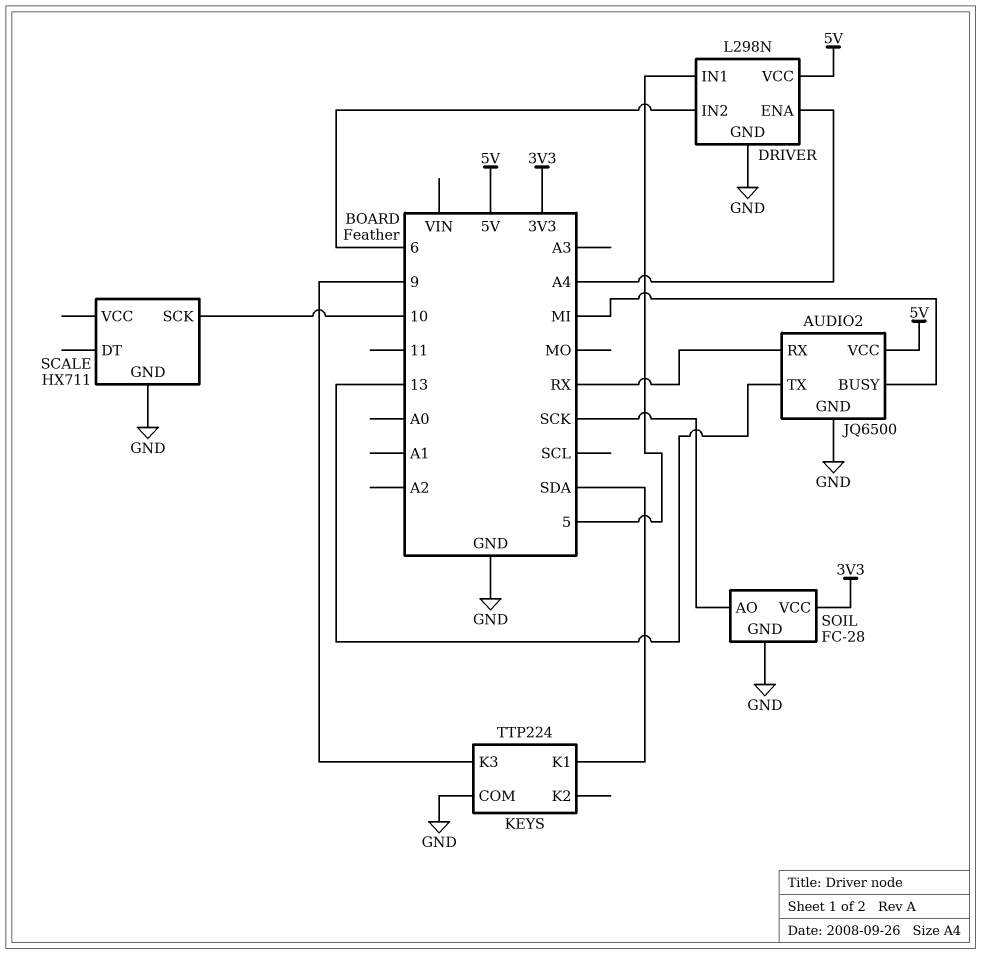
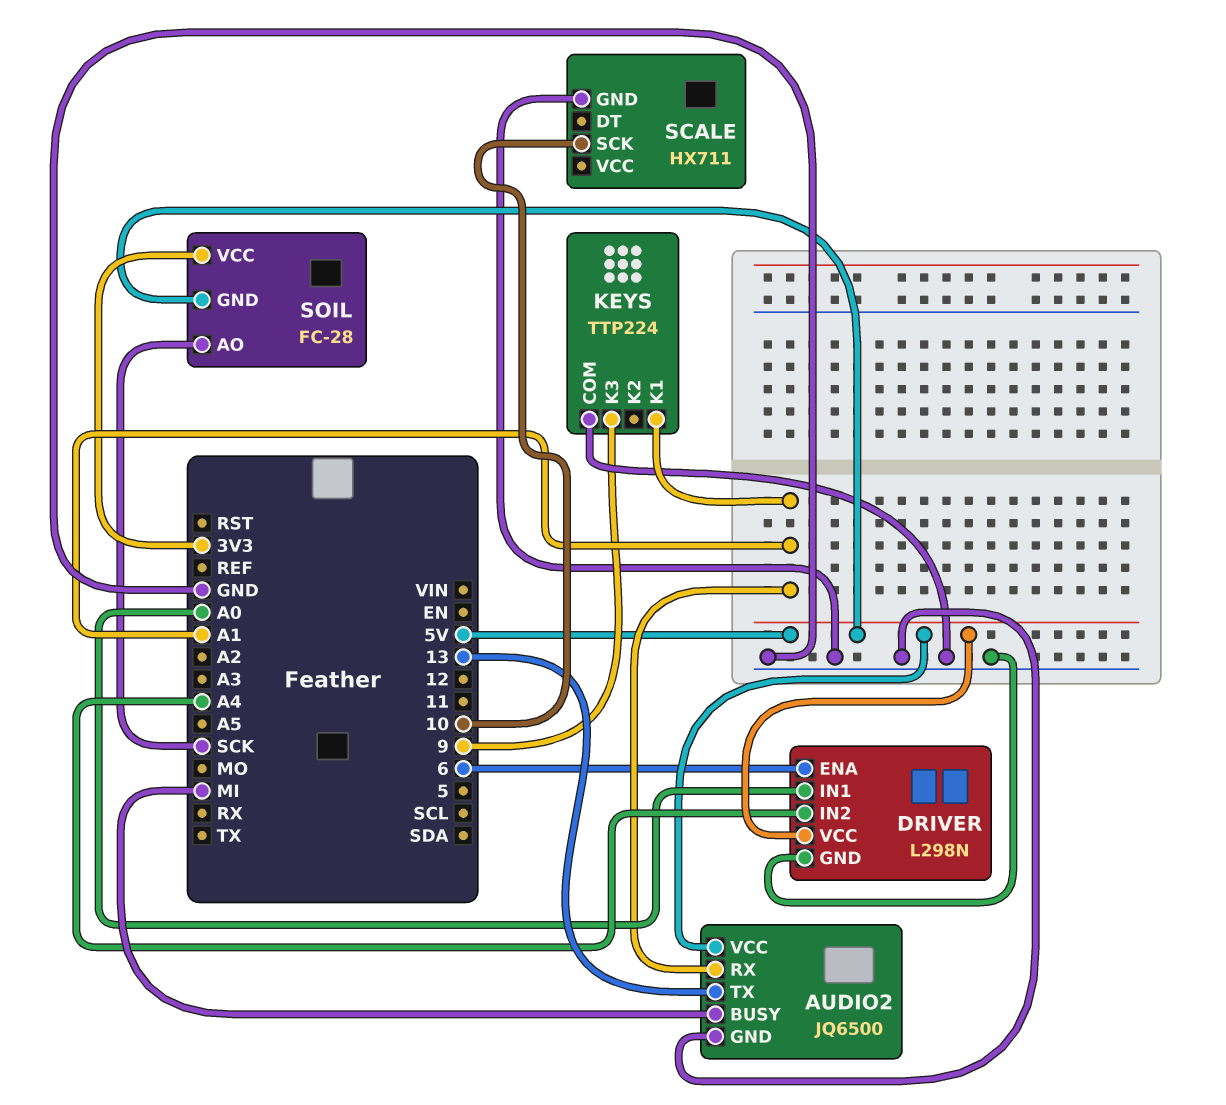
AUDIO2 pin RX: RX -> A1
DRIVER pin ENA: A4 -> 6
DRIVER pin IN1: 5 -> A0
DRIVER pin IN2: 6 -> A4
KEYS pin K1: SDA -> A1
SOIL pin GND: GND -> 5V

